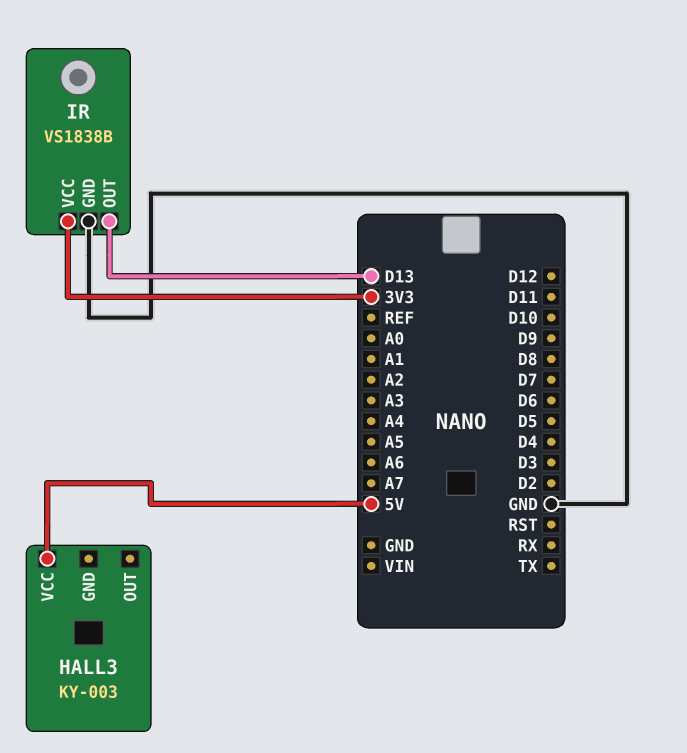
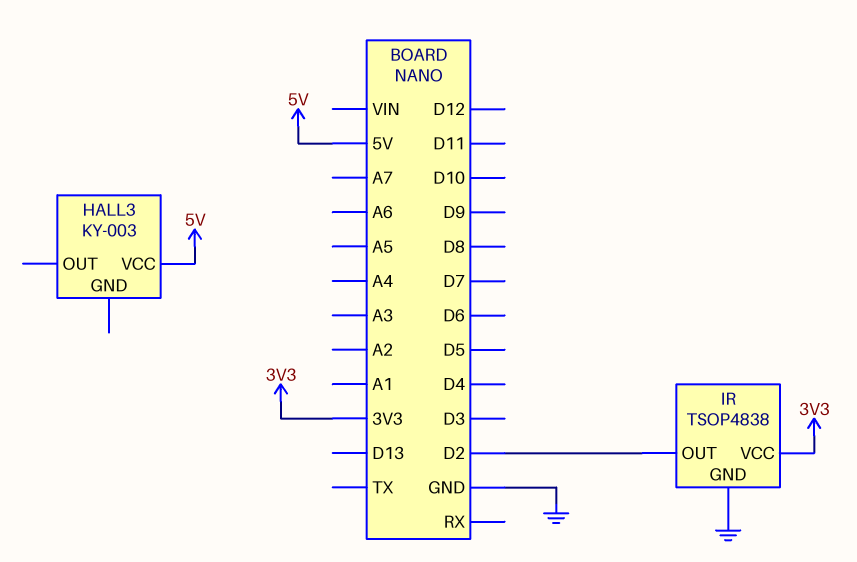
IR: VS1838B -> TSOP4838
IR pin OUT: D13 -> D2

